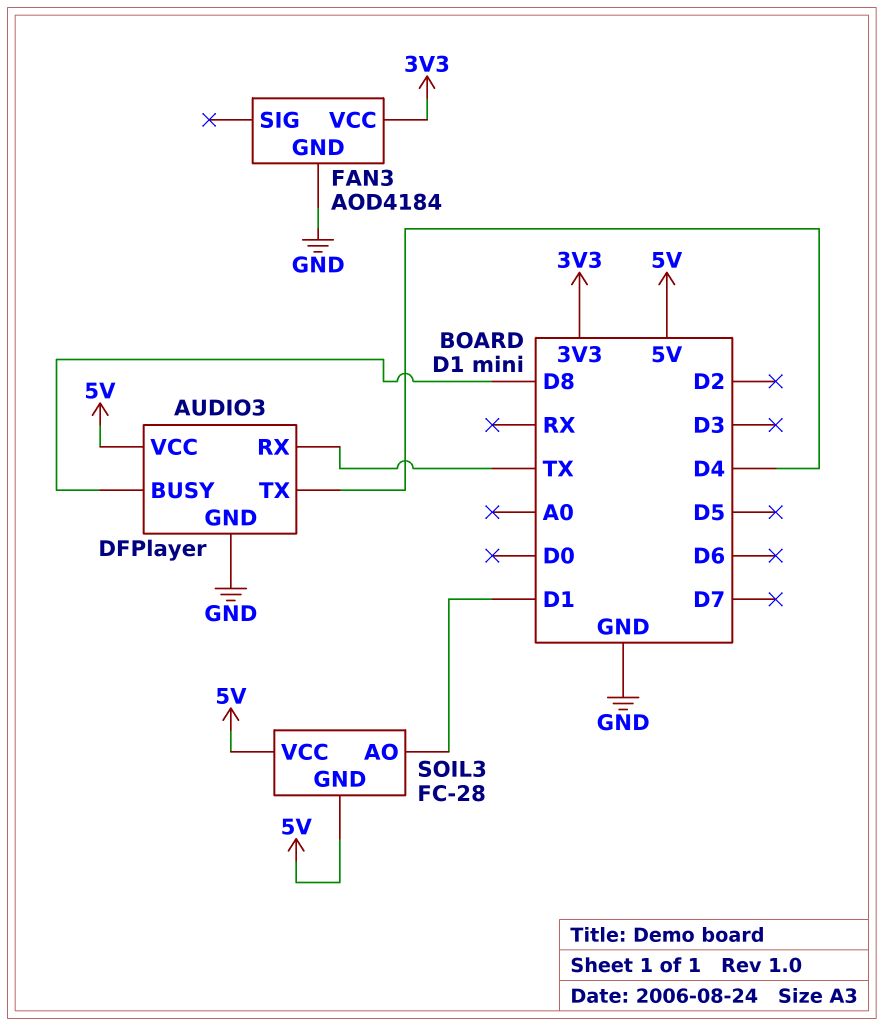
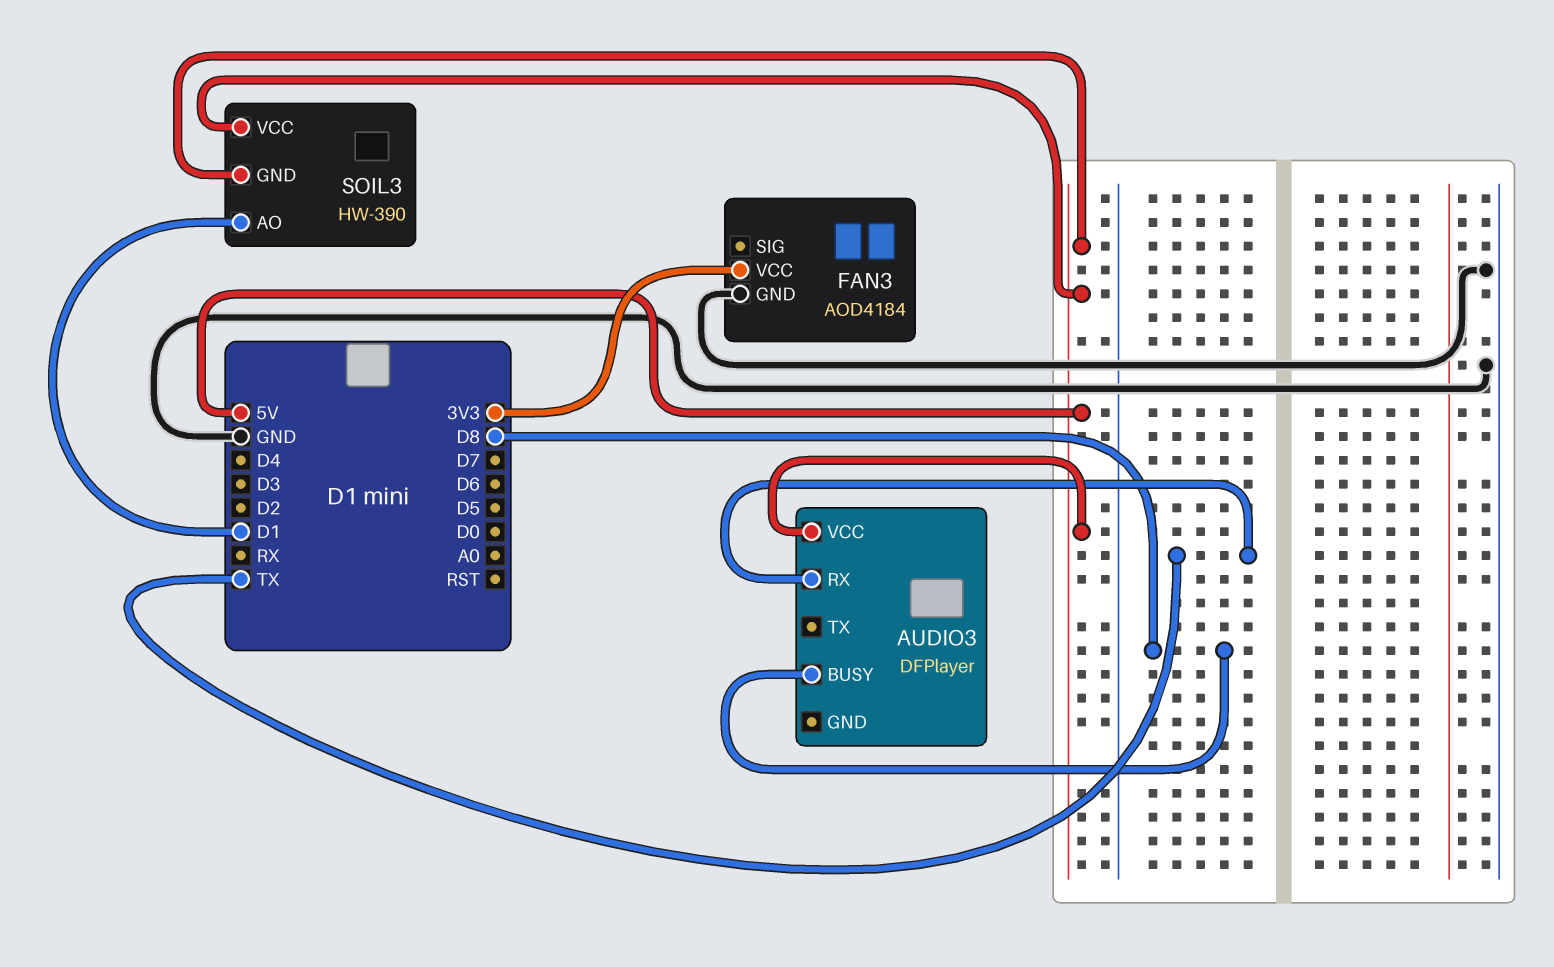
AUDIO3 pin GND: GND -> none
AUDIO3 pin TX: D4 -> none
SOIL3: FC-28 -> HW-390

